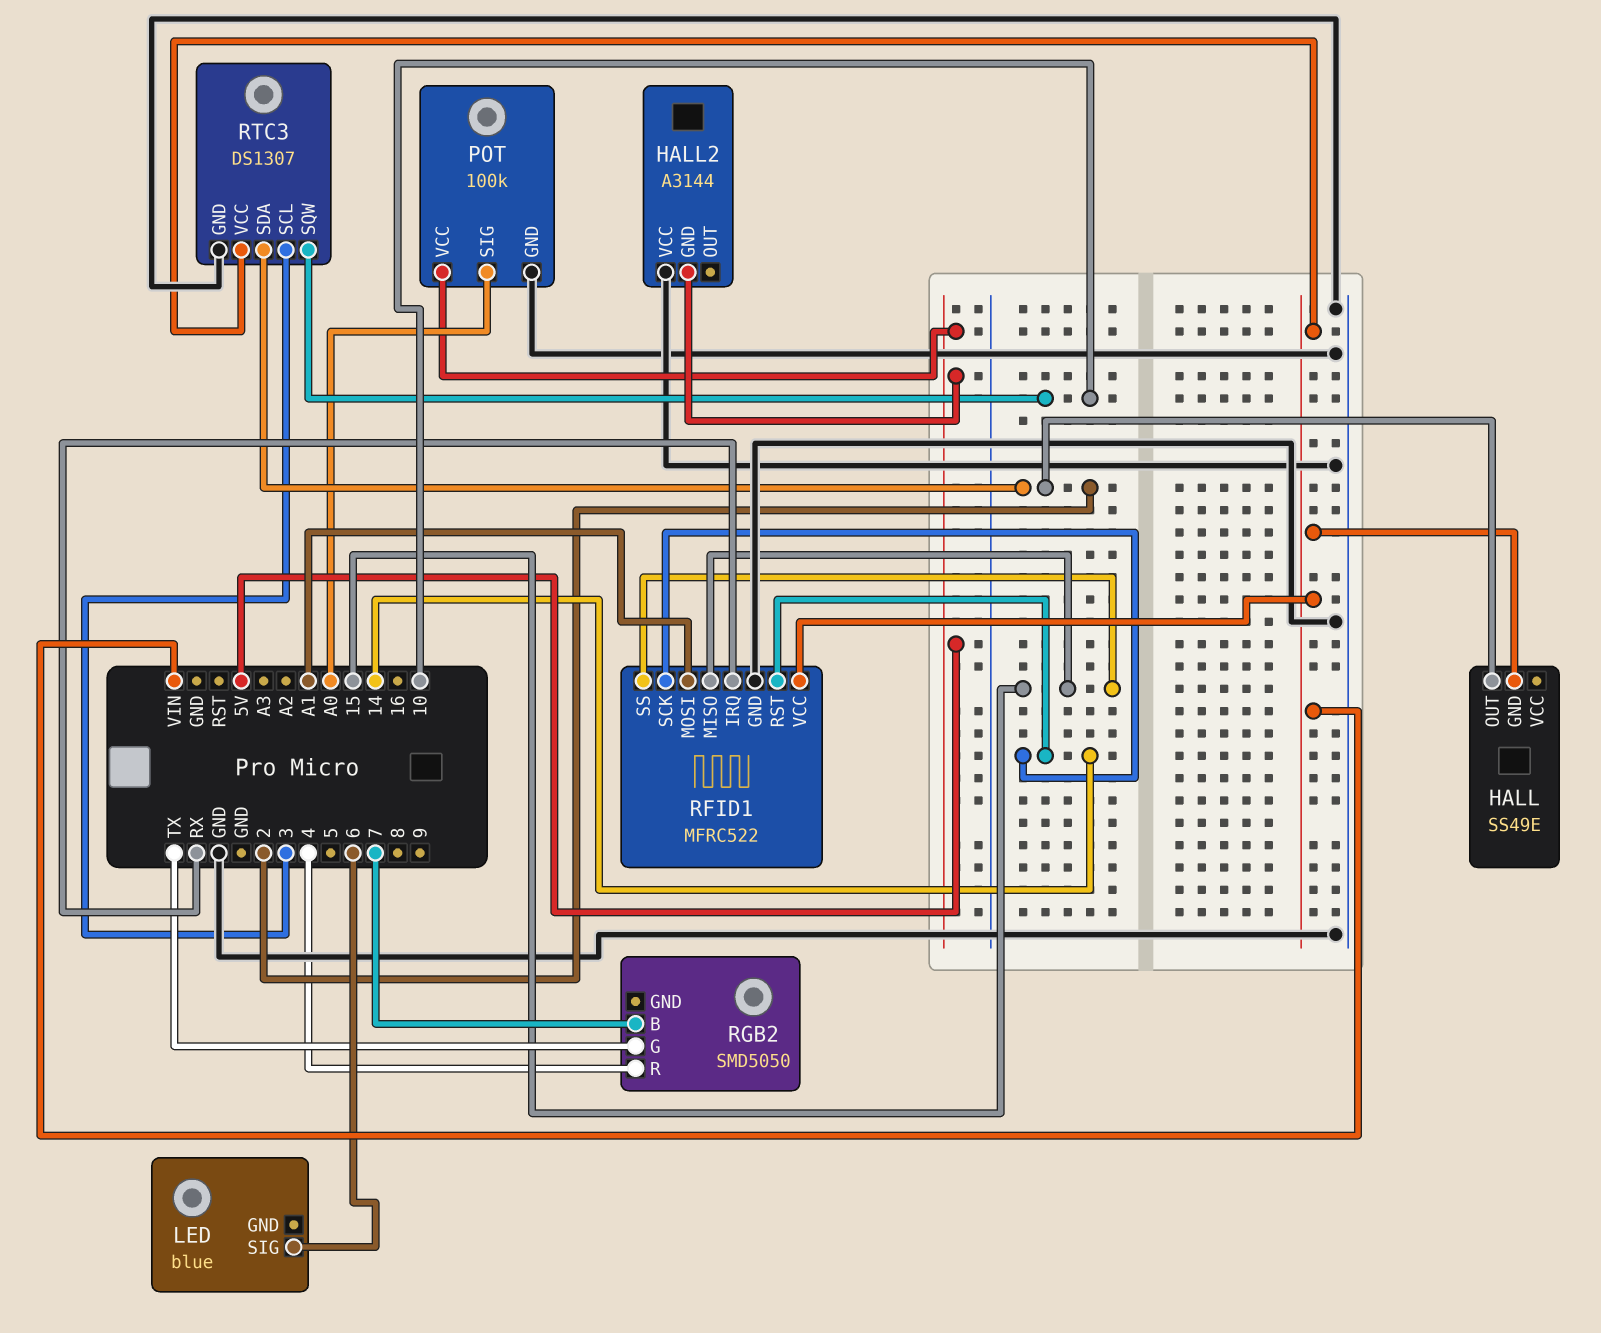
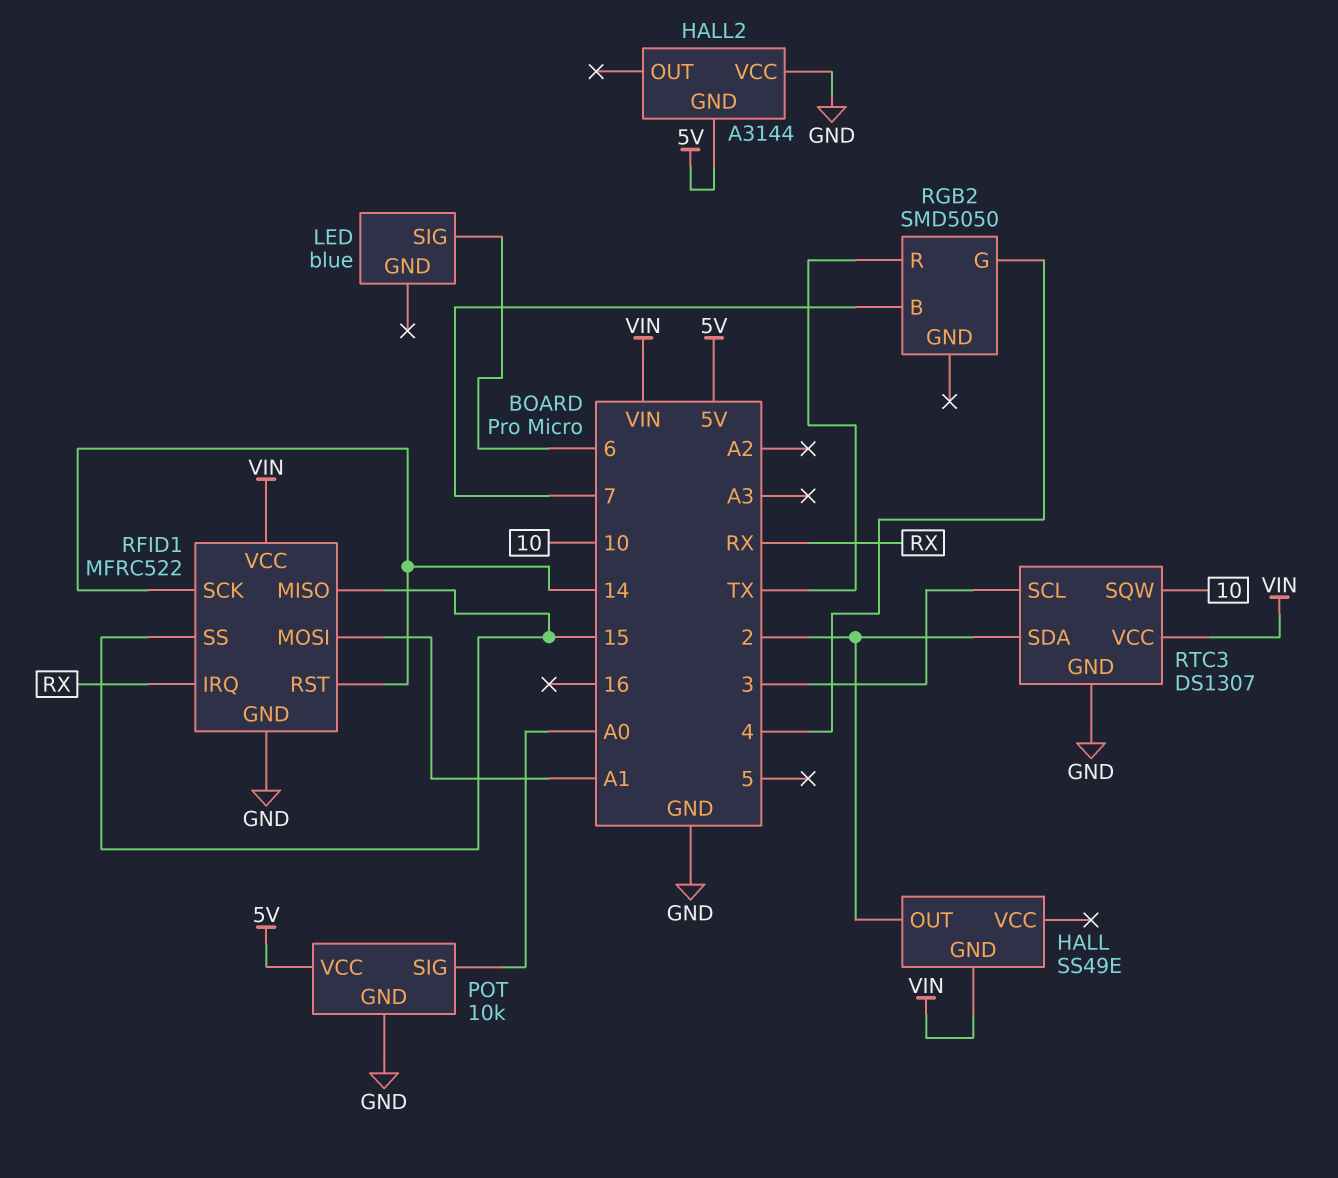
POT: 100k -> 10k
RGB2 pin G: TX -> 4
RGB2 pin R: 4 -> TX

